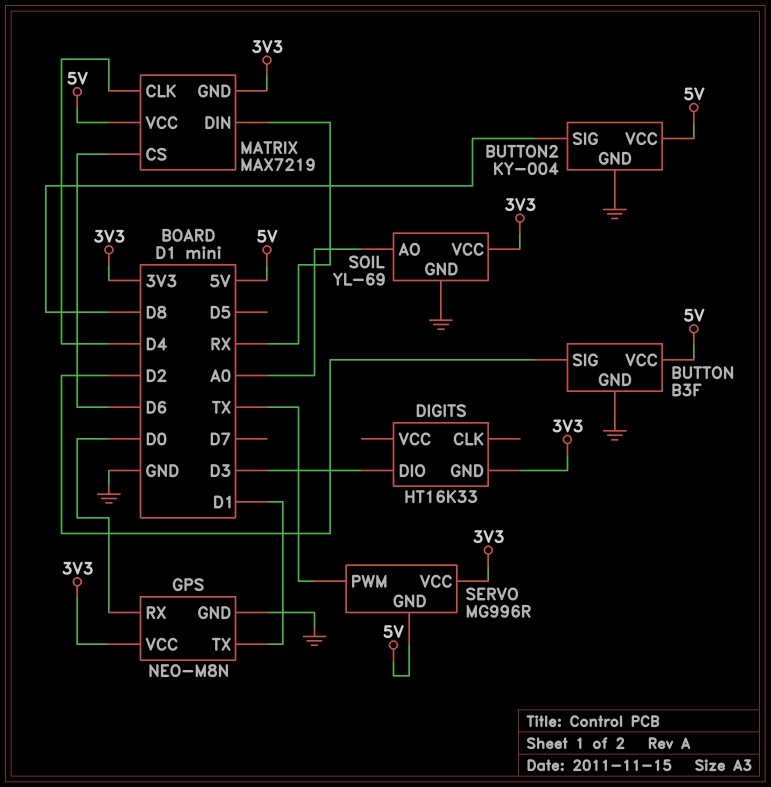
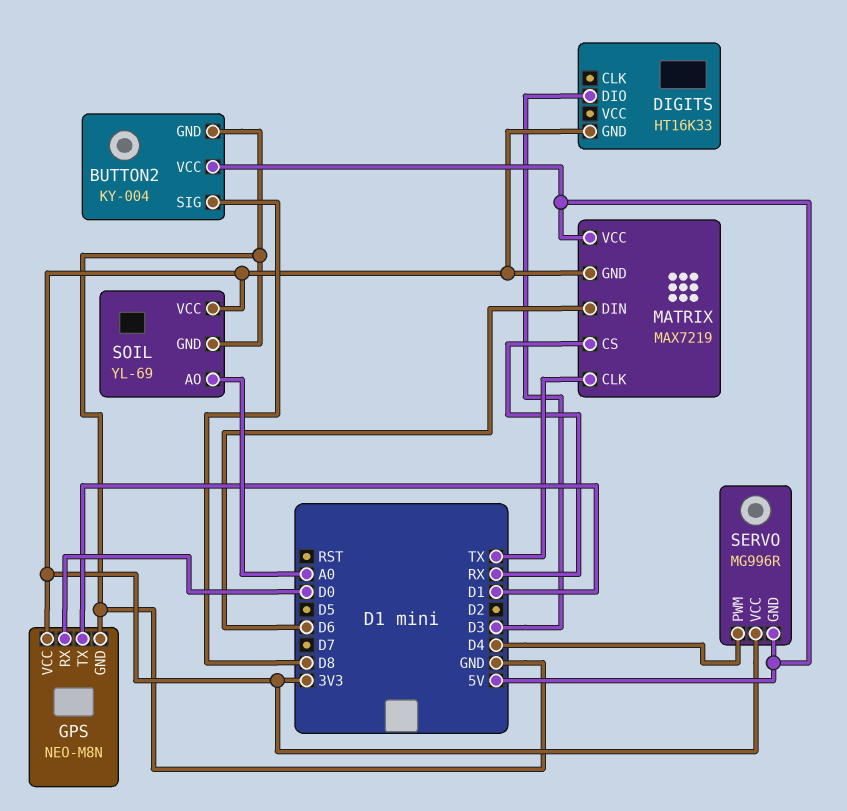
BUTTON: B3F -> none
BUTTON pin GND: GND -> none
BUTTON pin SIG: D2 -> none
BUTTON pin VCC: 5V -> none
MATRIX pin CLK: D4 -> TX
MATRIX pin CS: D6 -> RX
MATRIX pin DIN: RX -> D6
SERVO pin PWM: TX -> D4

